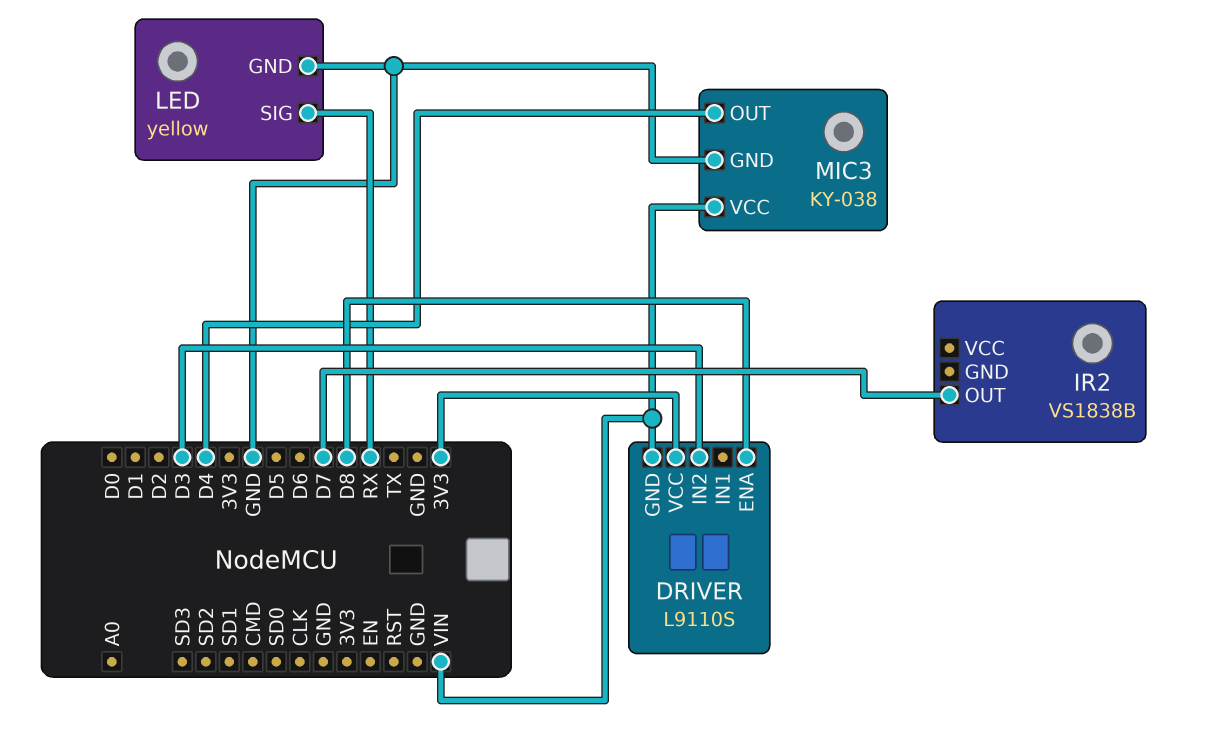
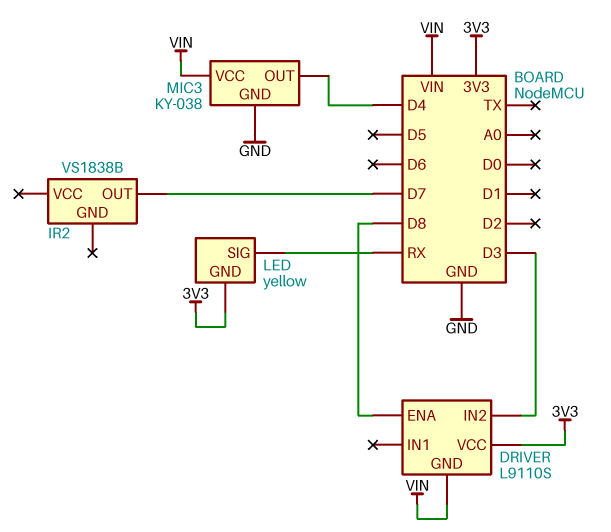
LED pin GND: GND -> 3V3

